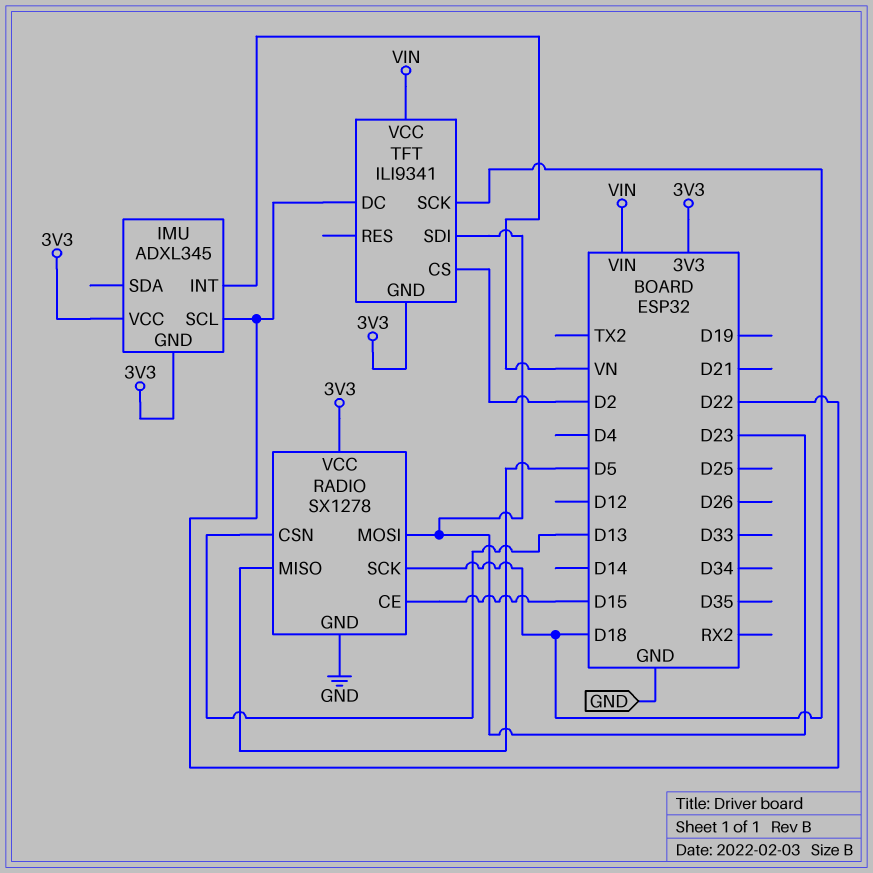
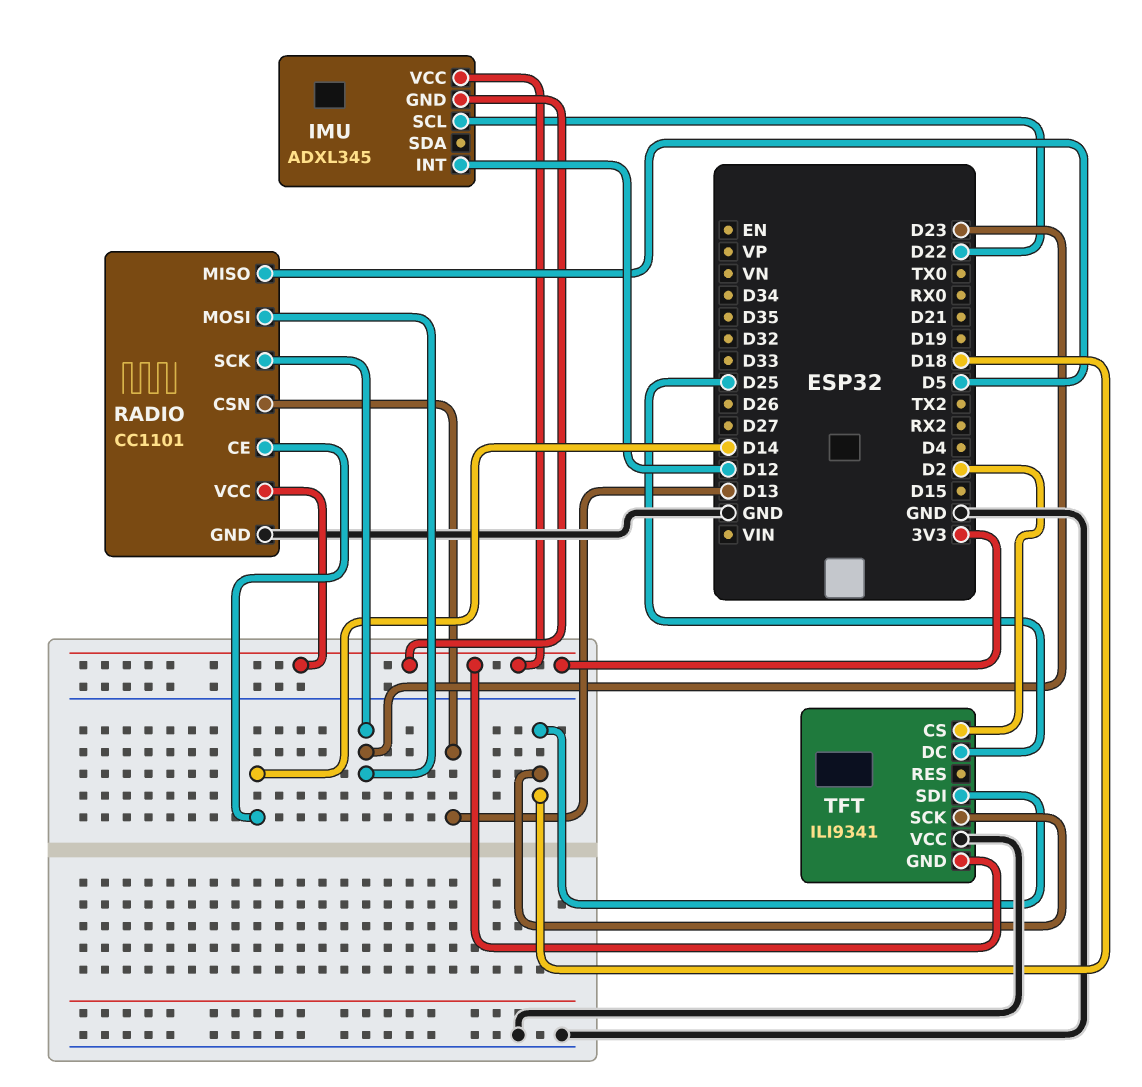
IMU pin INT: VN -> D12
RADIO: SX1278 -> CC1101
RADIO pin CE: D15 -> D14
RADIO pin SCK: D18 -> D23
TFT pin DC: D22 -> D25
TFT pin SDI: D23 -> D18
TFT pin VCC: VIN -> GND

